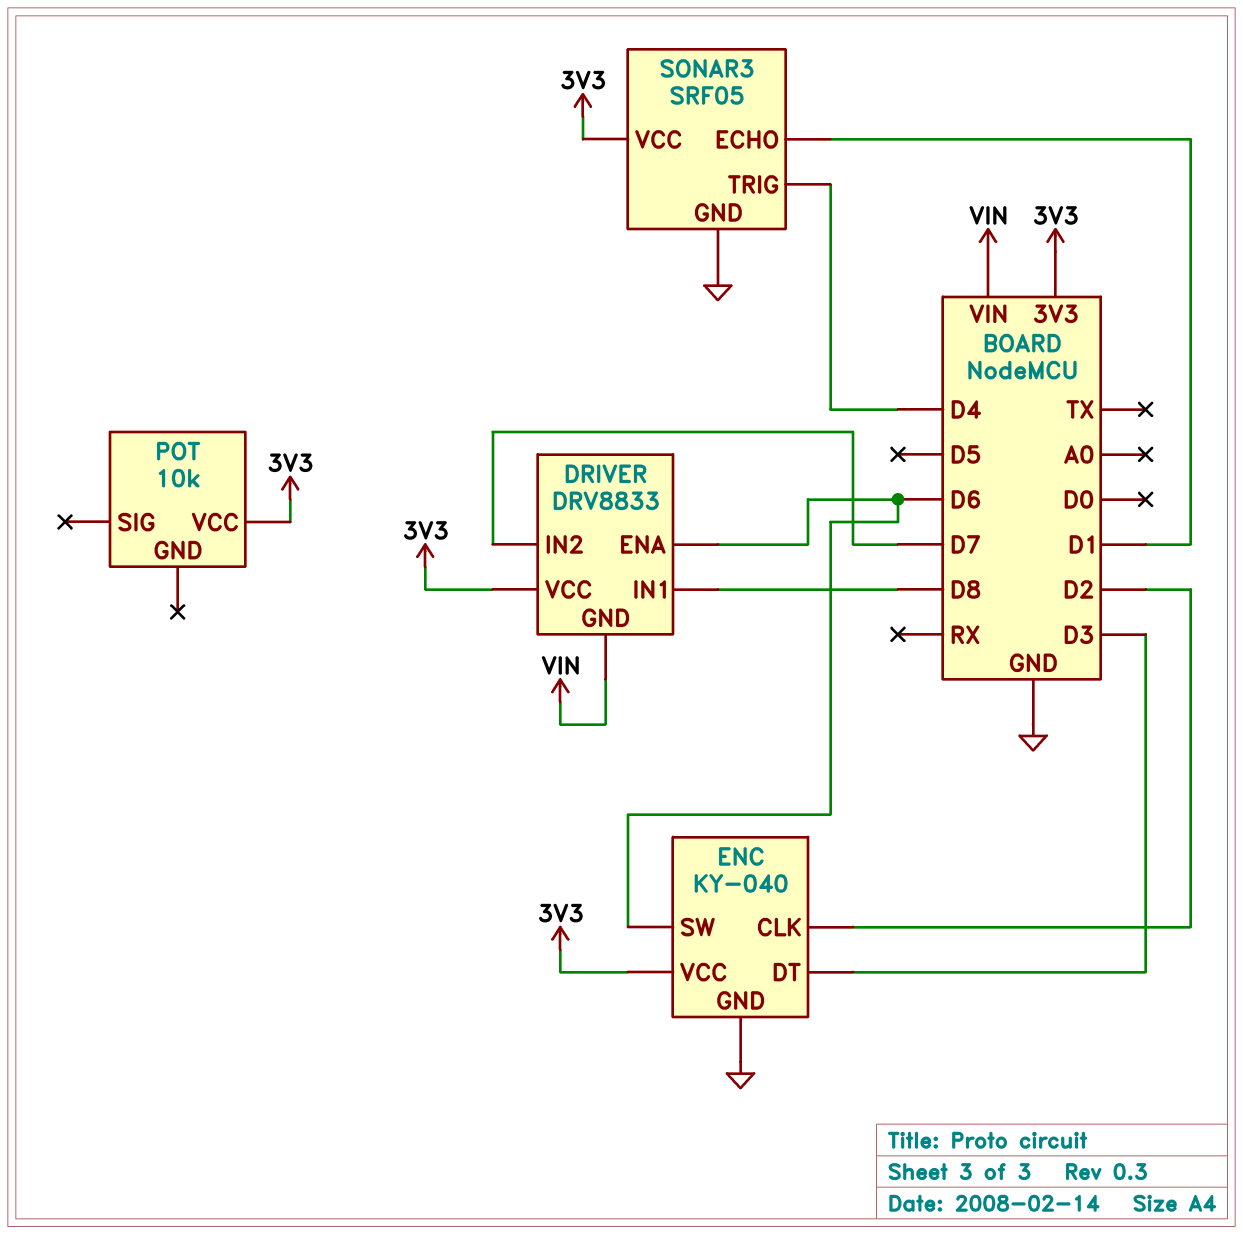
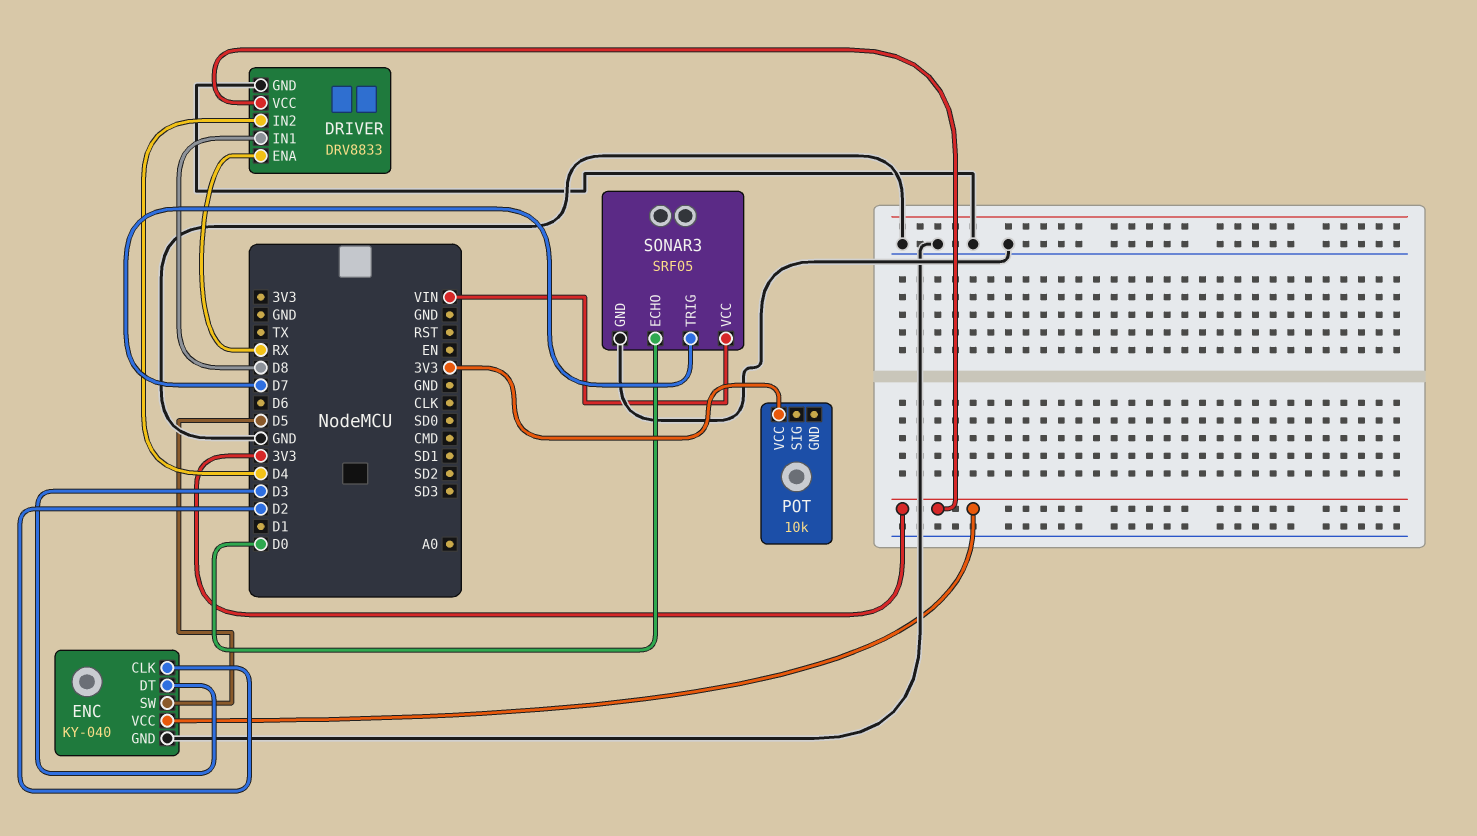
DRIVER pin ENA: D6 -> RX
DRIVER pin GND: VIN -> GND
DRIVER pin IN2: D7 -> D4
ENC pin SW: D6 -> D5
SONAR3 pin ECHO: D1 -> D0
SONAR3 pin TRIG: D4 -> D7
SONAR3 pin VCC: 3V3 -> VIN

